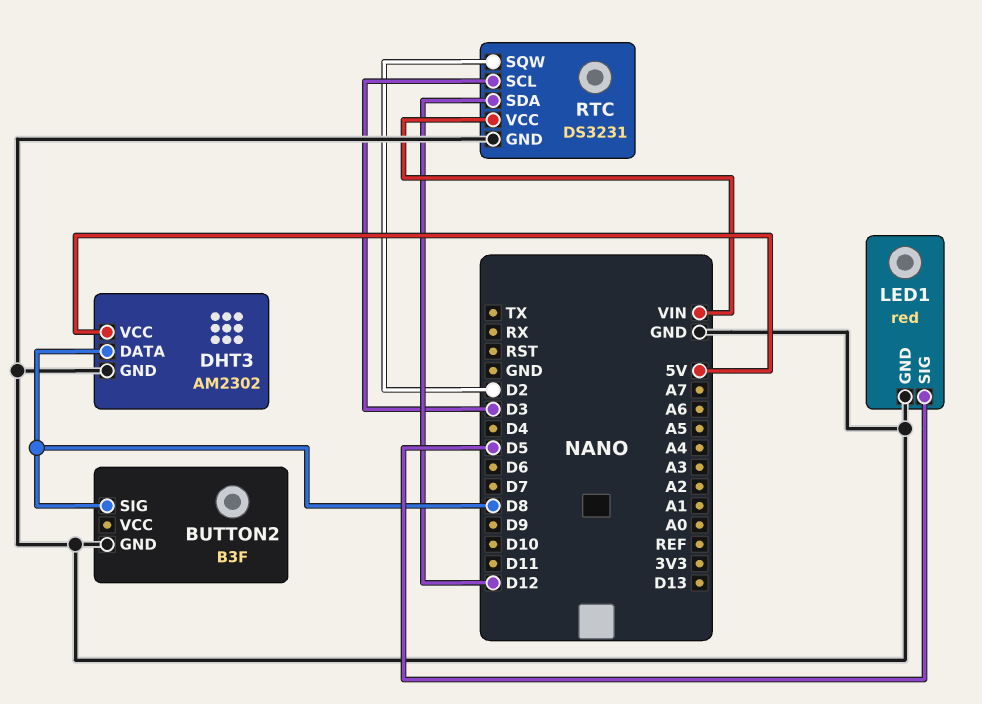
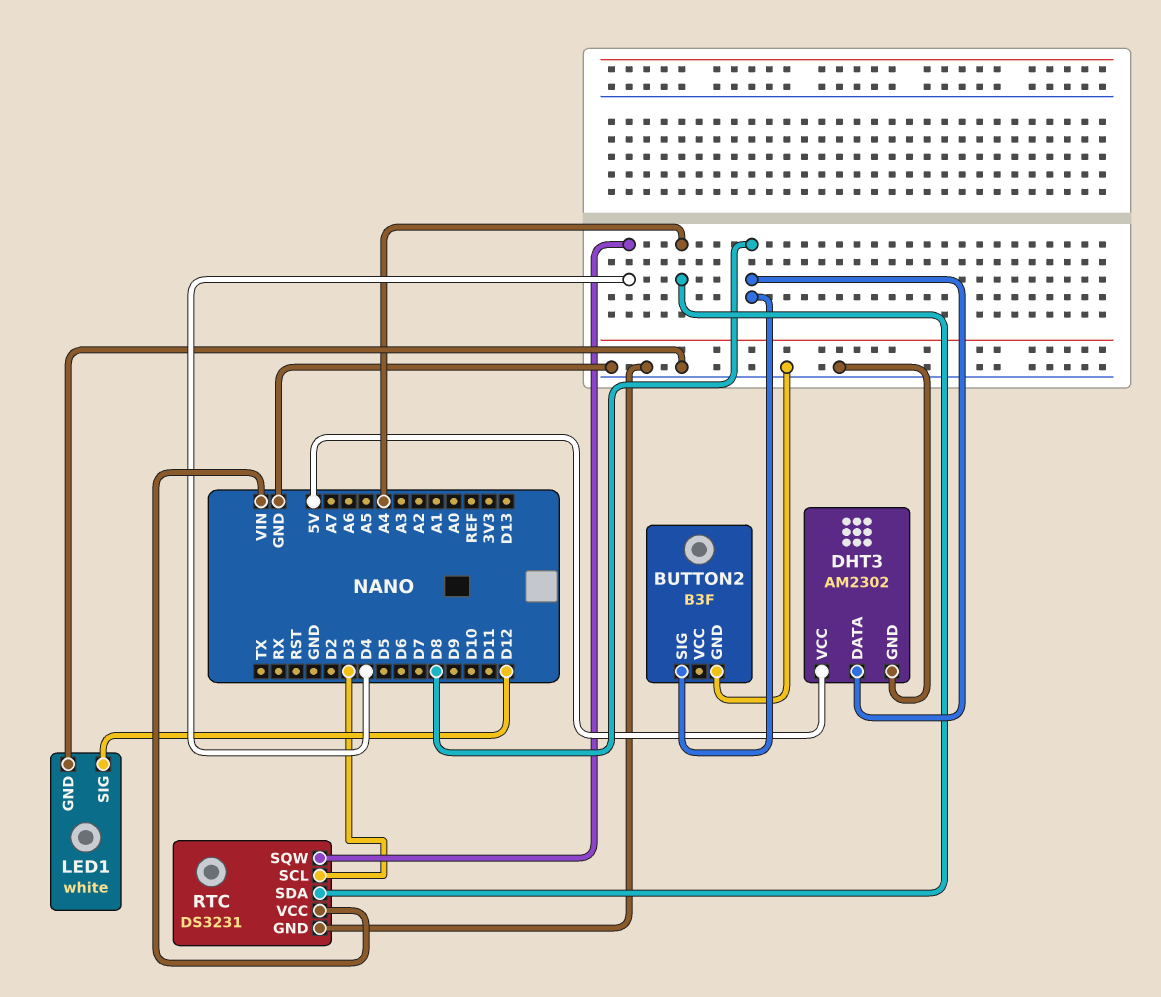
LED1: red -> white
LED1 pin SIG: D5 -> D12
RTC pin SDA: D12 -> A4
RTC pin SQW: D2 -> D4

